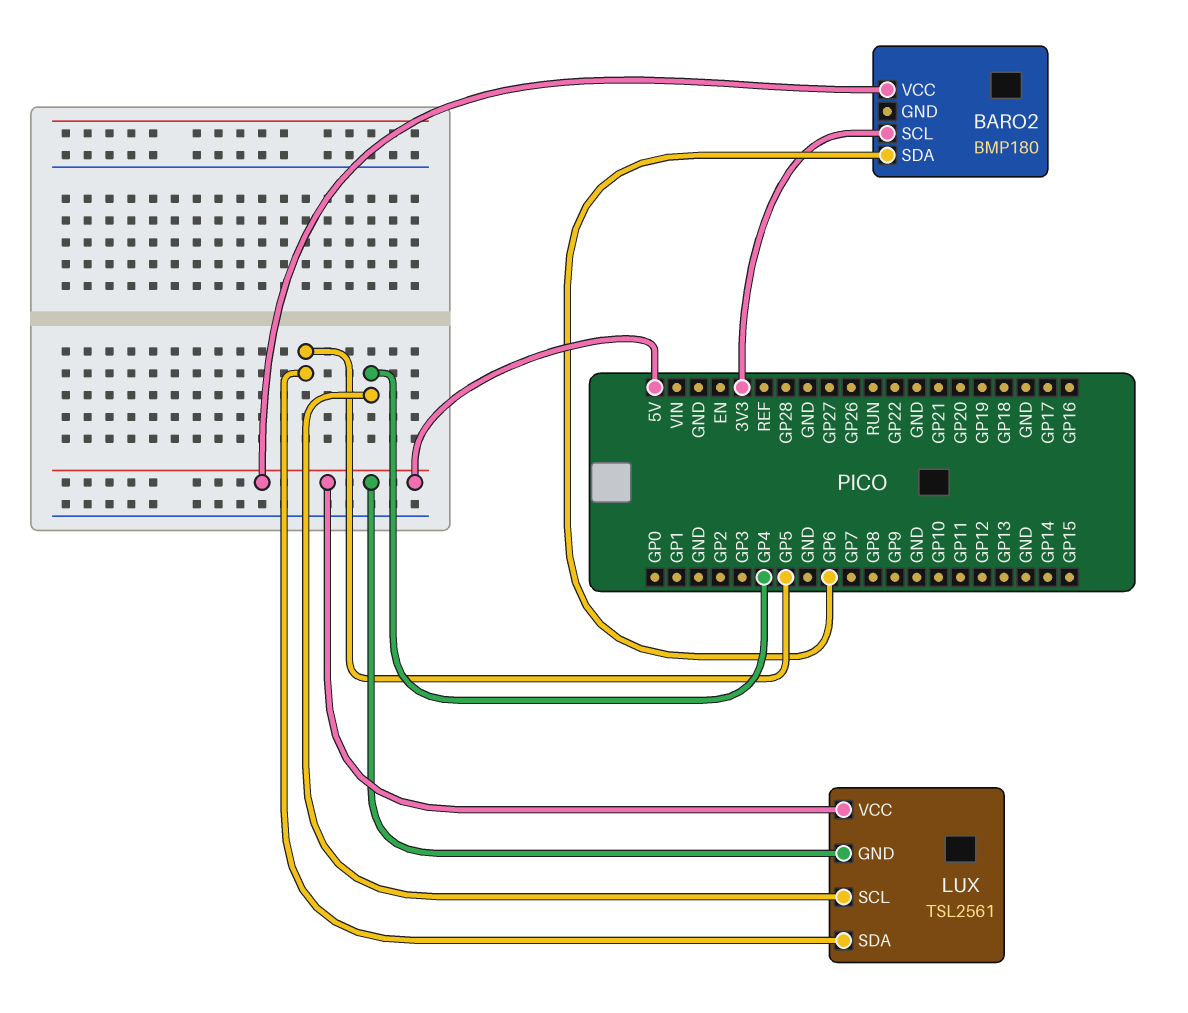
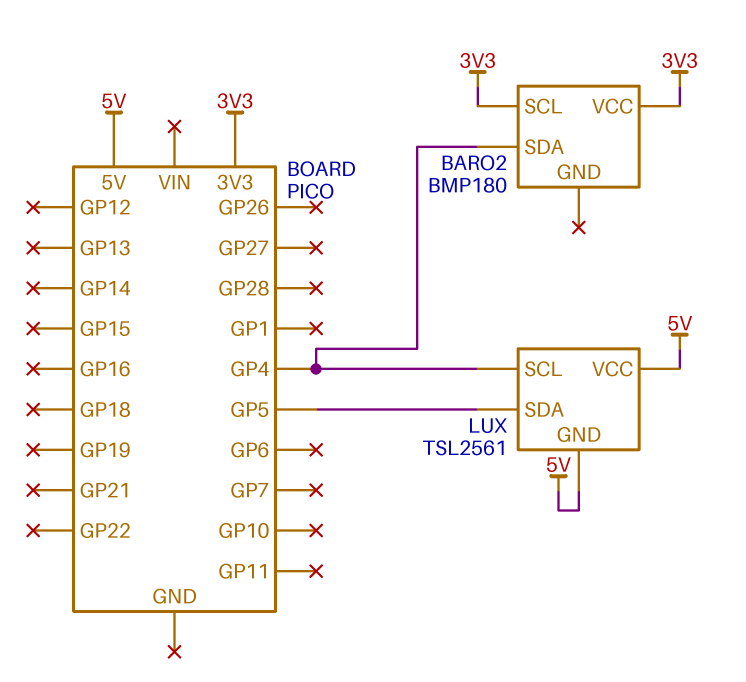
BARO2 pin SDA: GP6 -> GP4
BARO2 pin VCC: 5V -> 3V3

